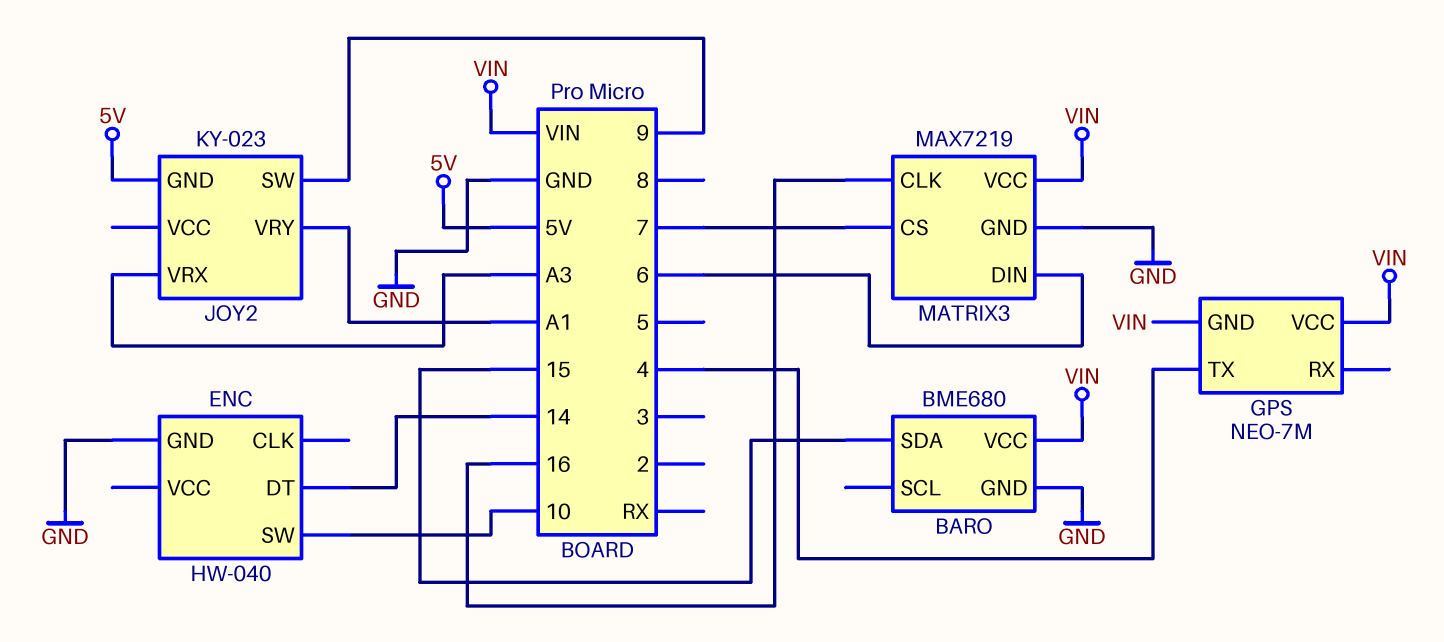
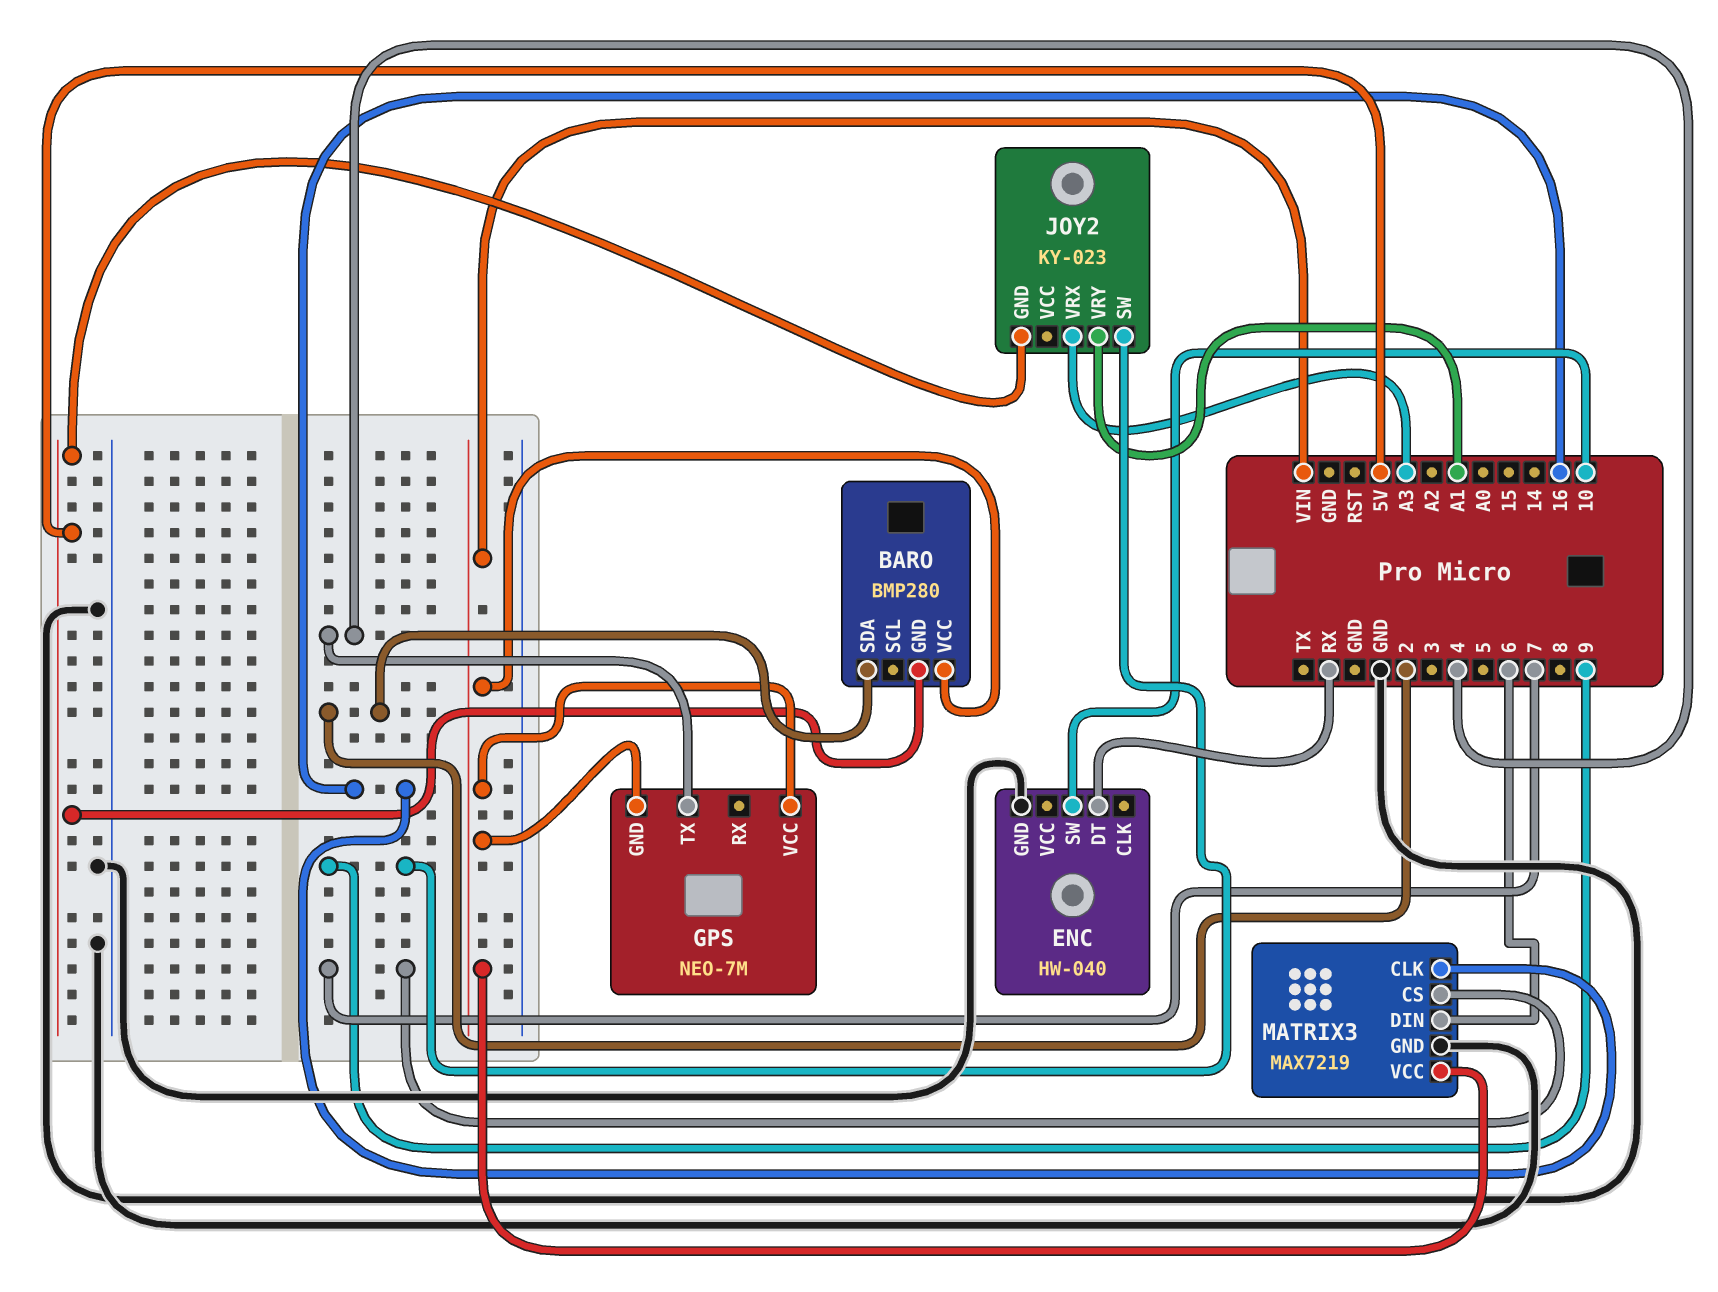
BARO: BME680 -> BMP280
BARO pin GND: GND -> 5V
BARO pin SDA: 15 -> 2
ENC pin DT: 14 -> RX

